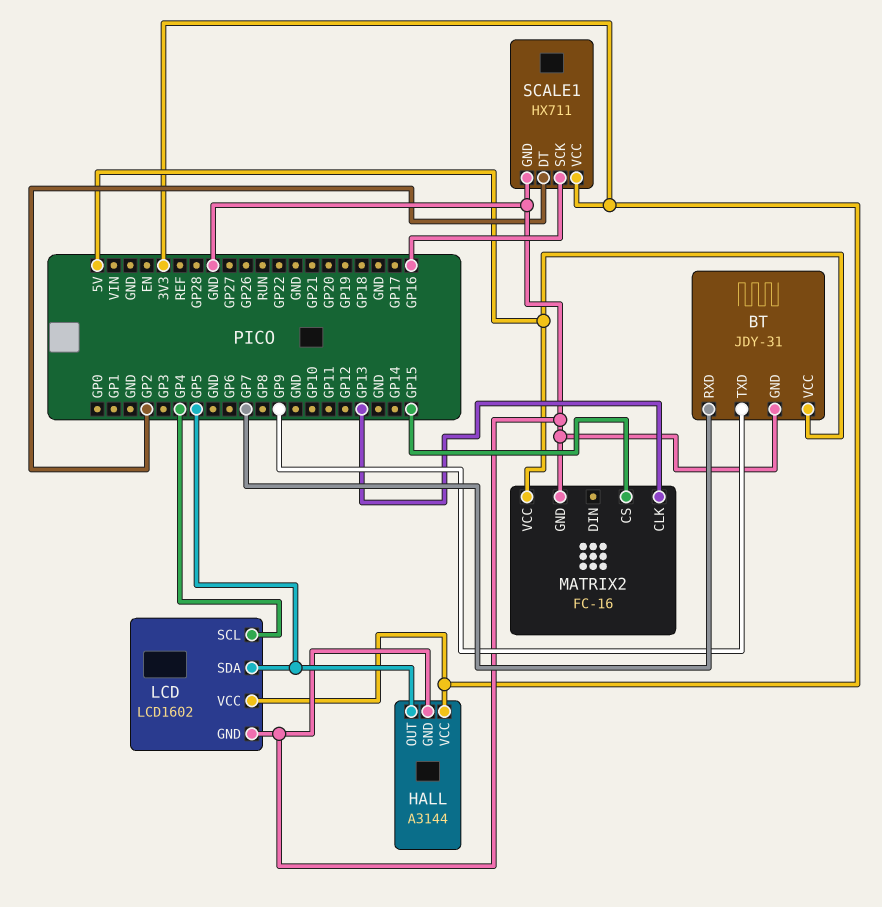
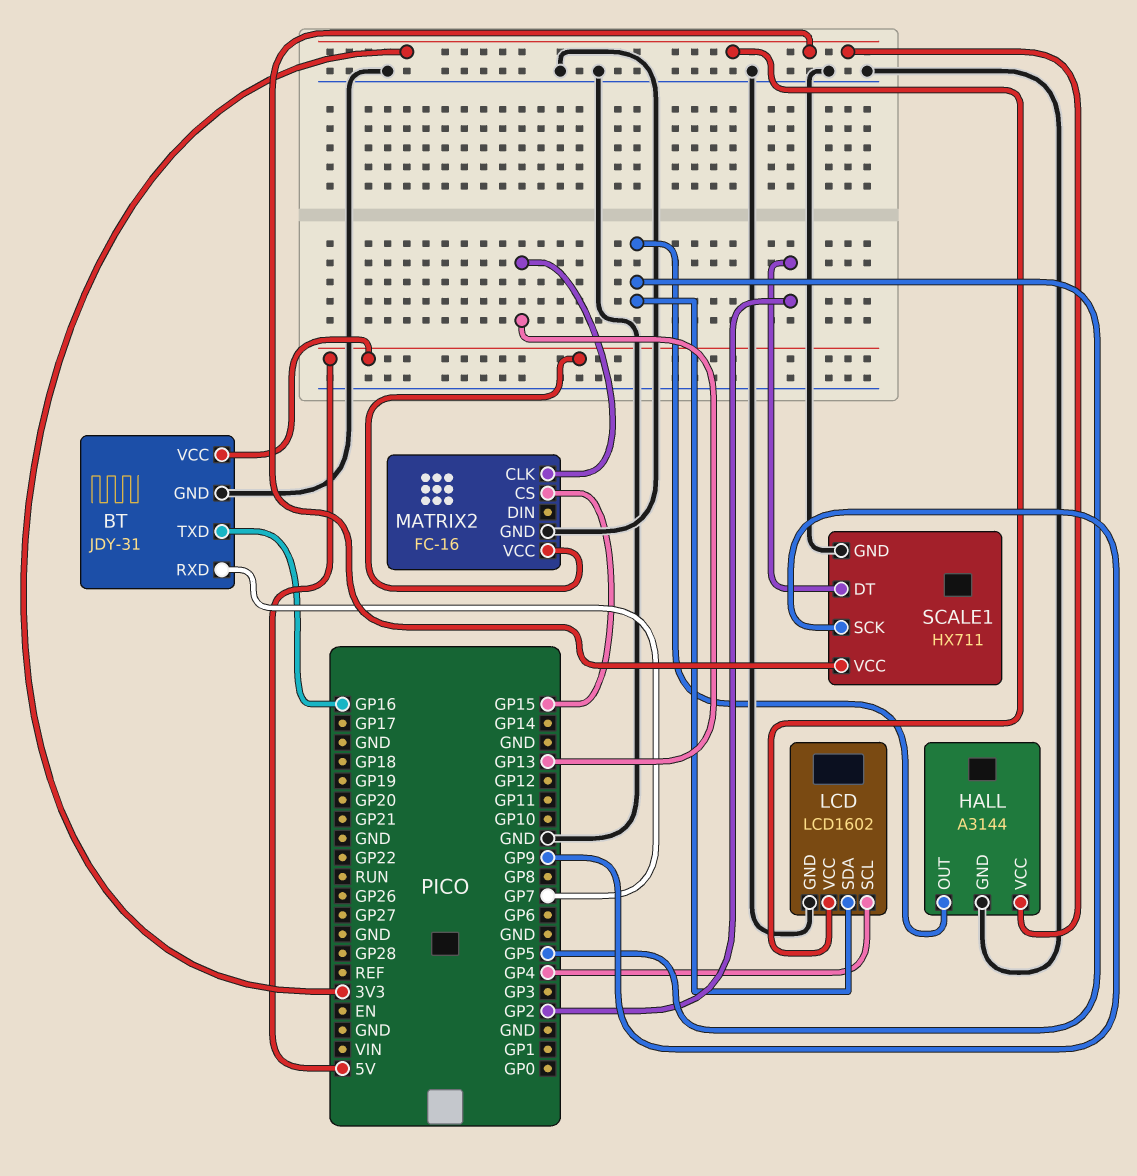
BT pin TXD: GP9 -> GP16
SCALE1 pin SCK: GP16 -> GP9

